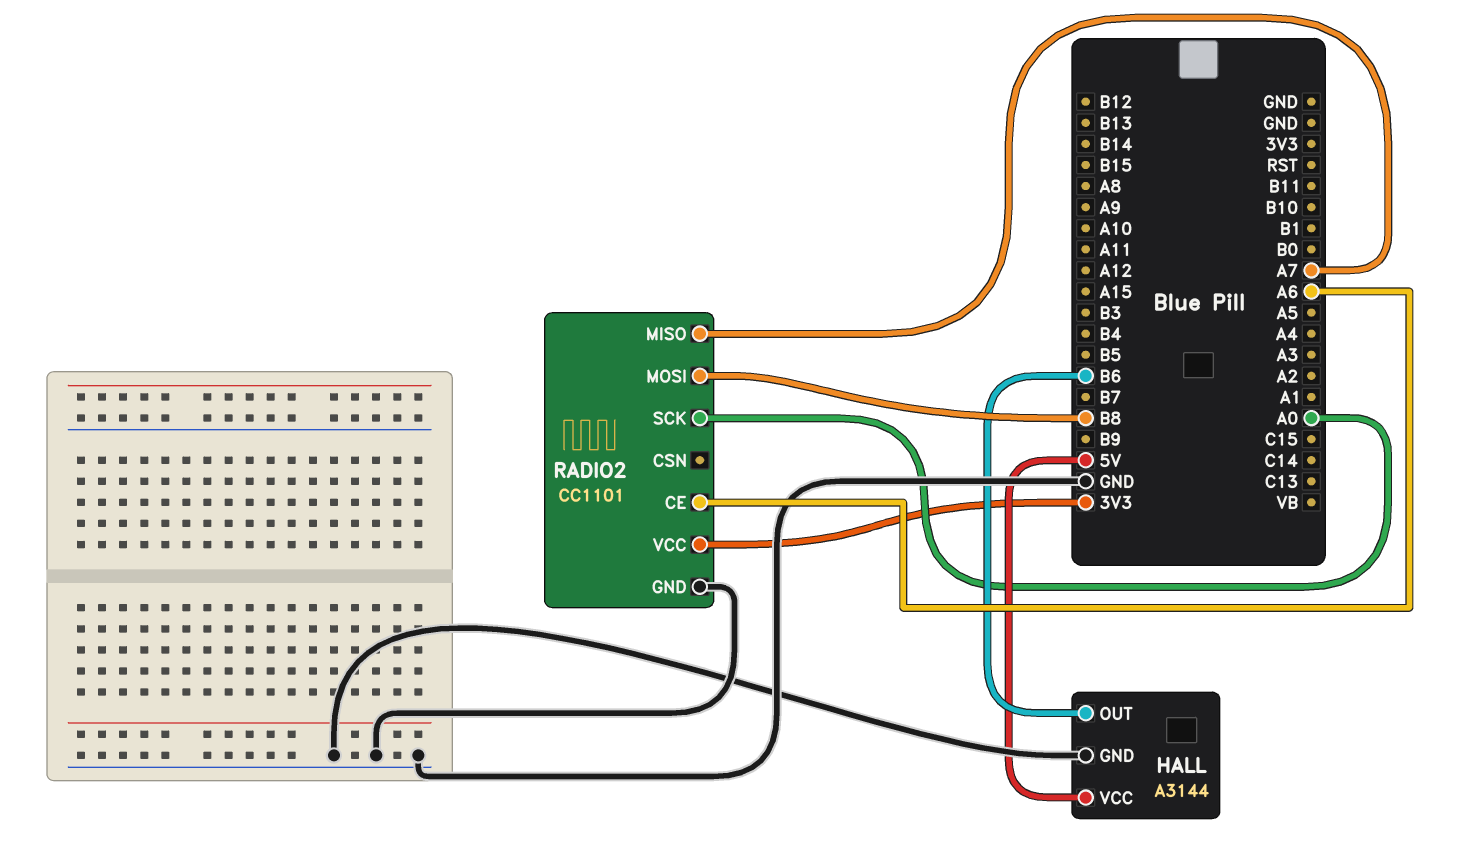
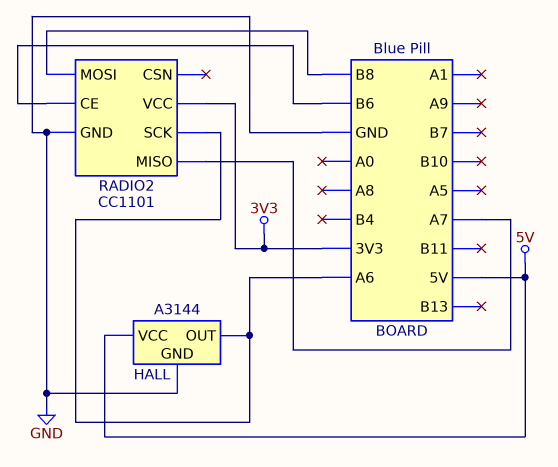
HALL pin OUT: B6 -> A6
RADIO2 pin CE: A6 -> B6
RADIO2 pin SCK: A0 -> A6

